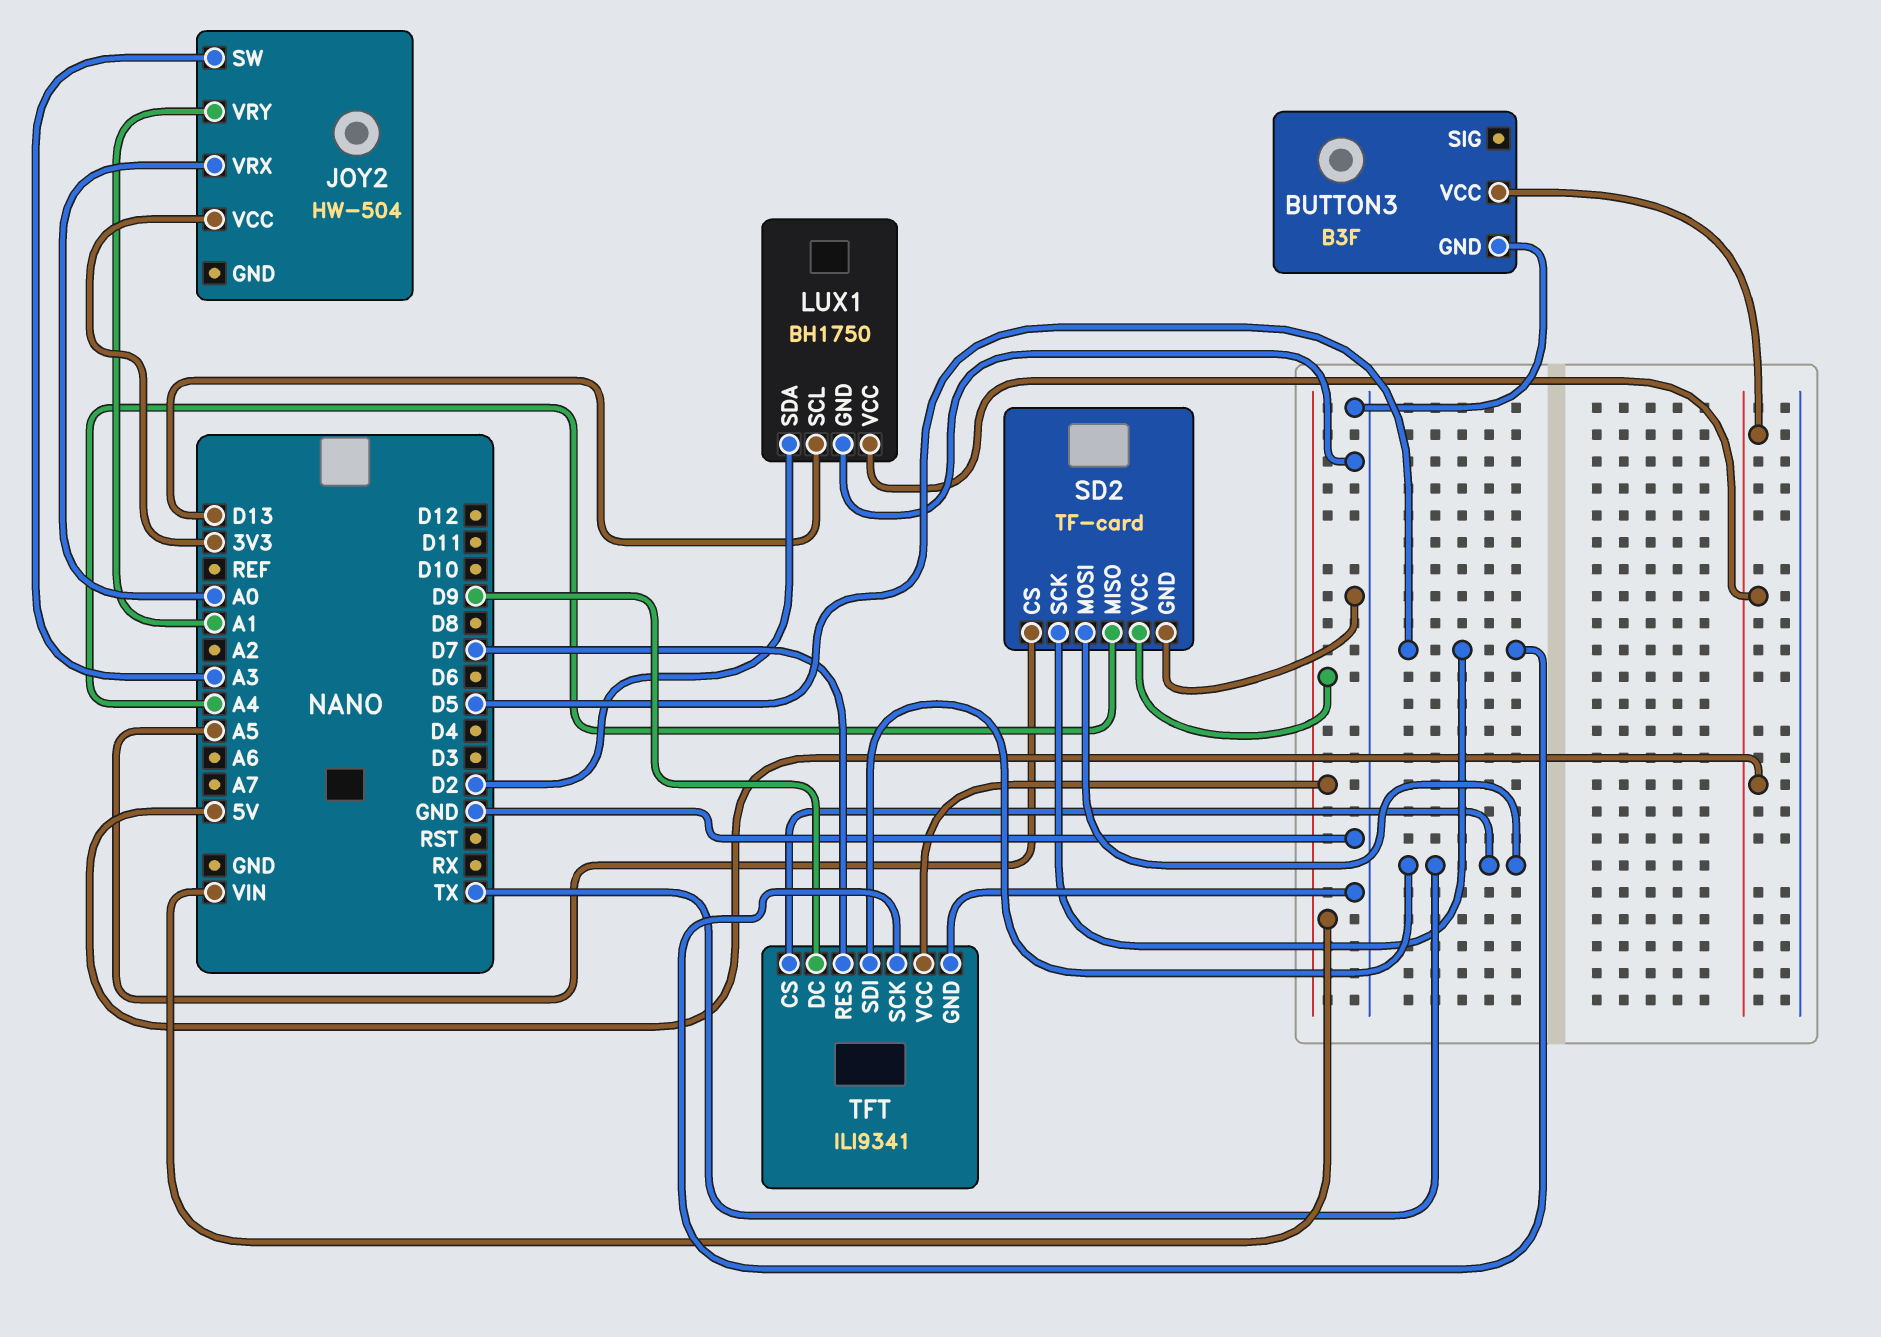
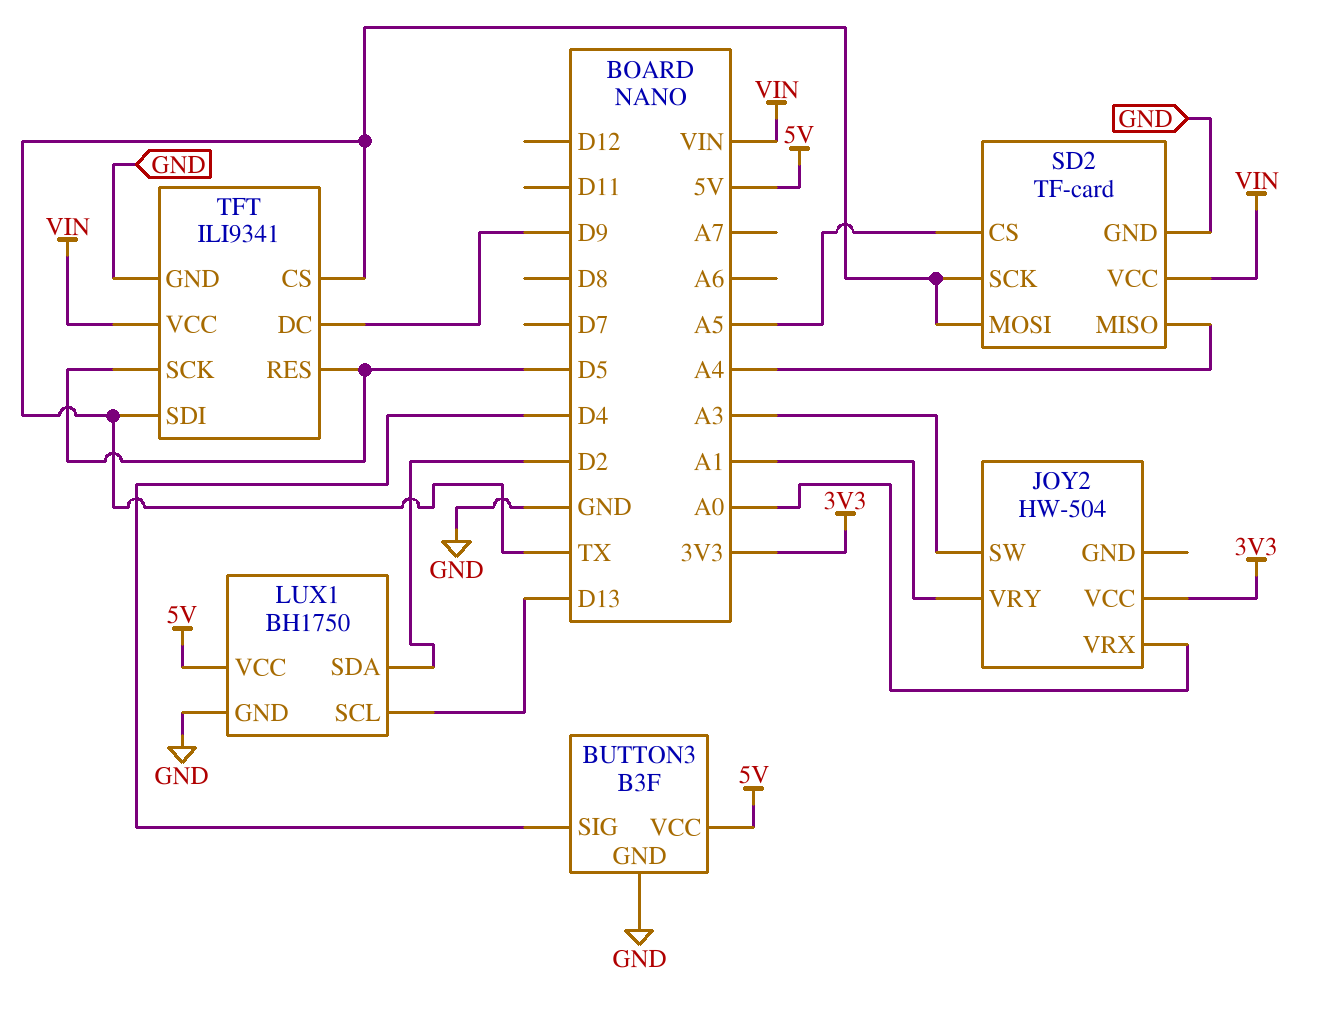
BUTTON3 pin SIG: none -> D4
SD2 pin SCK: D5 -> TX
TFT pin RES: D7 -> D5

